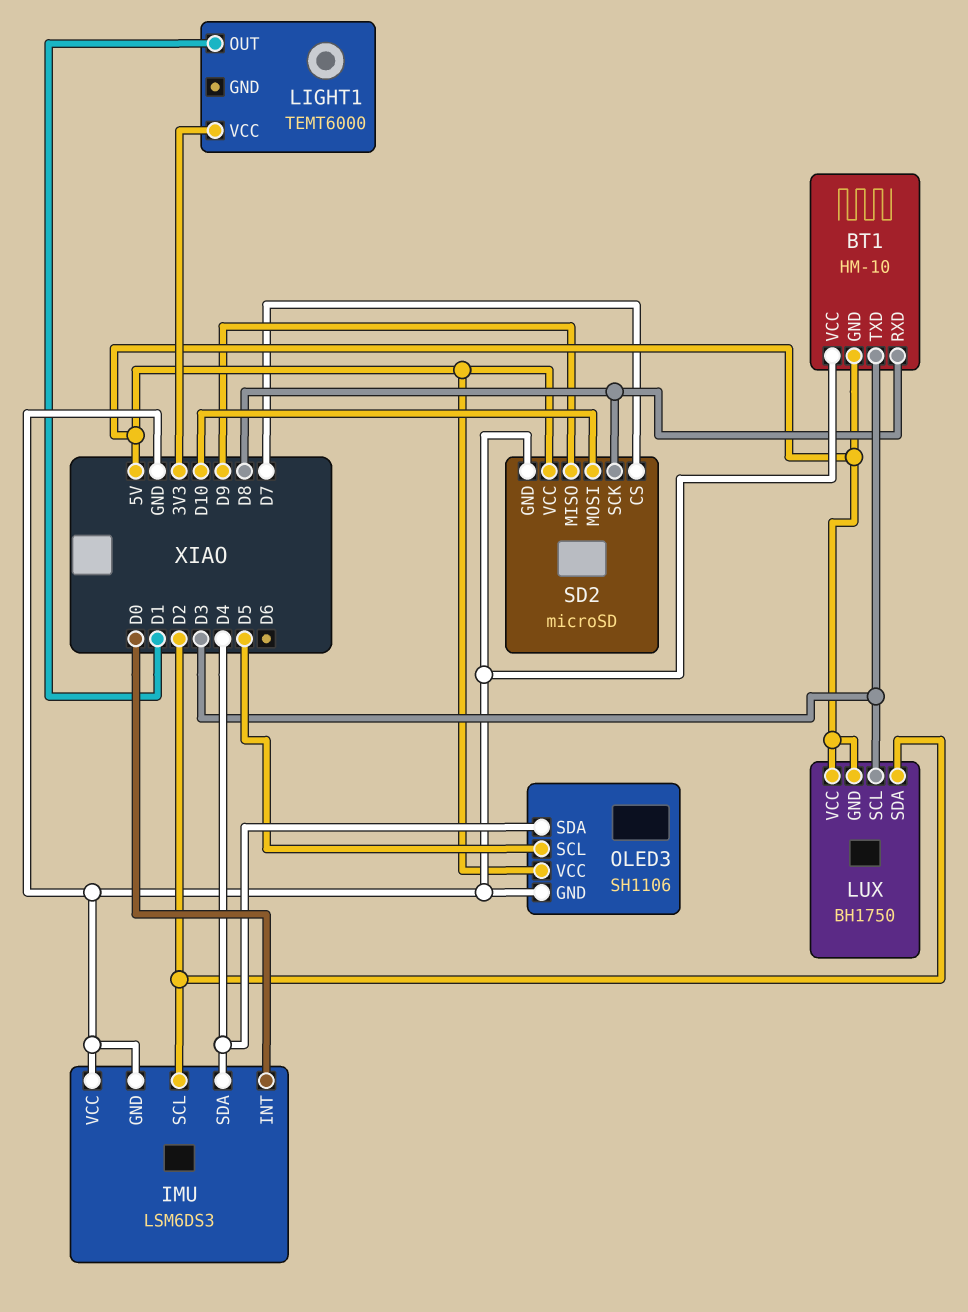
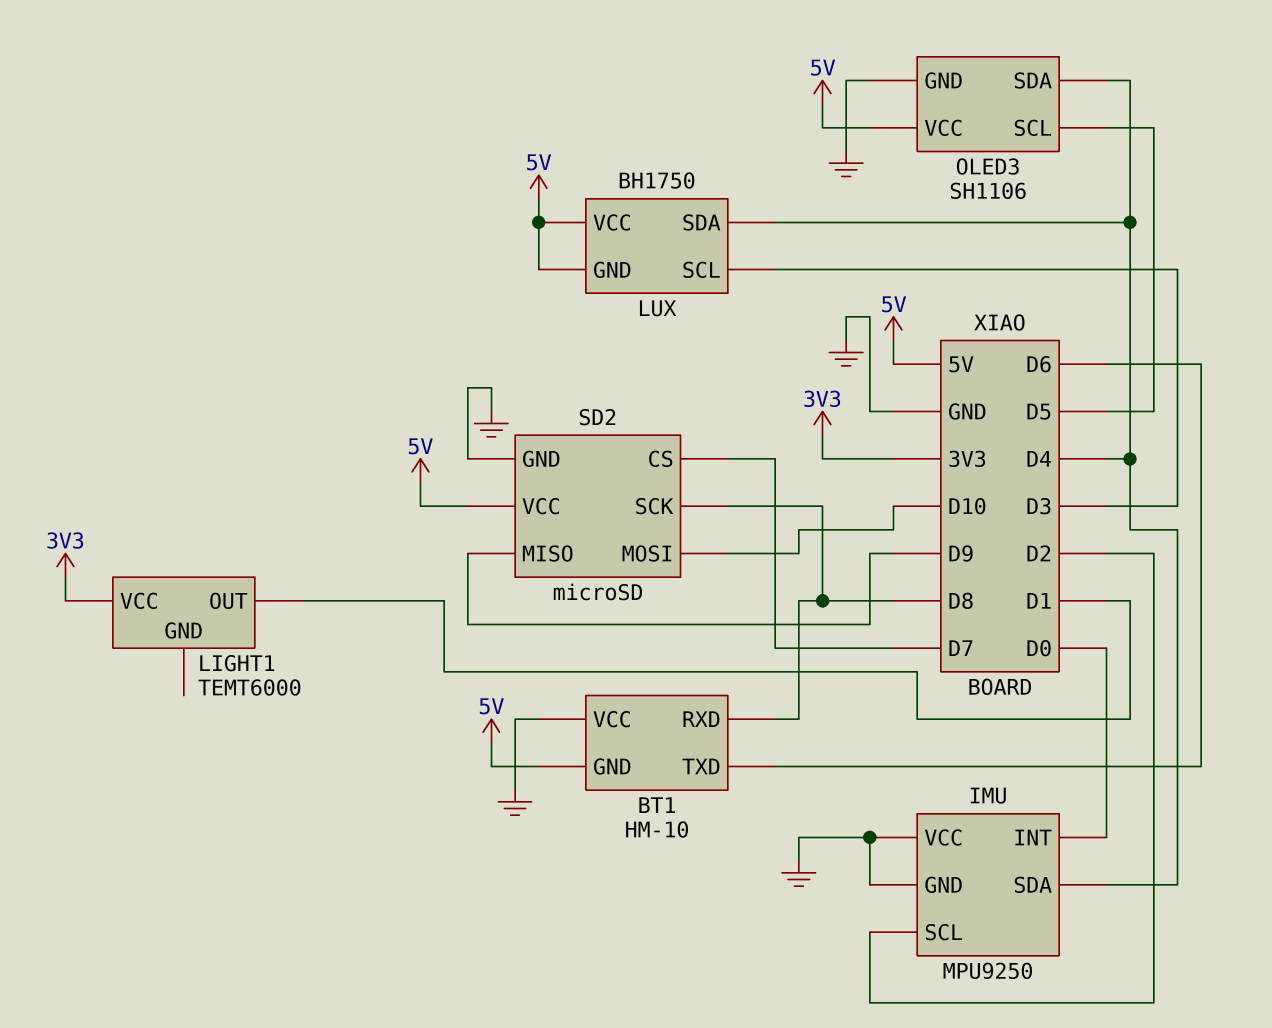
BT1 pin TXD: D3 -> D6
IMU: LSM6DS3 -> MPU9250
LUX pin SDA: D2 -> D4

